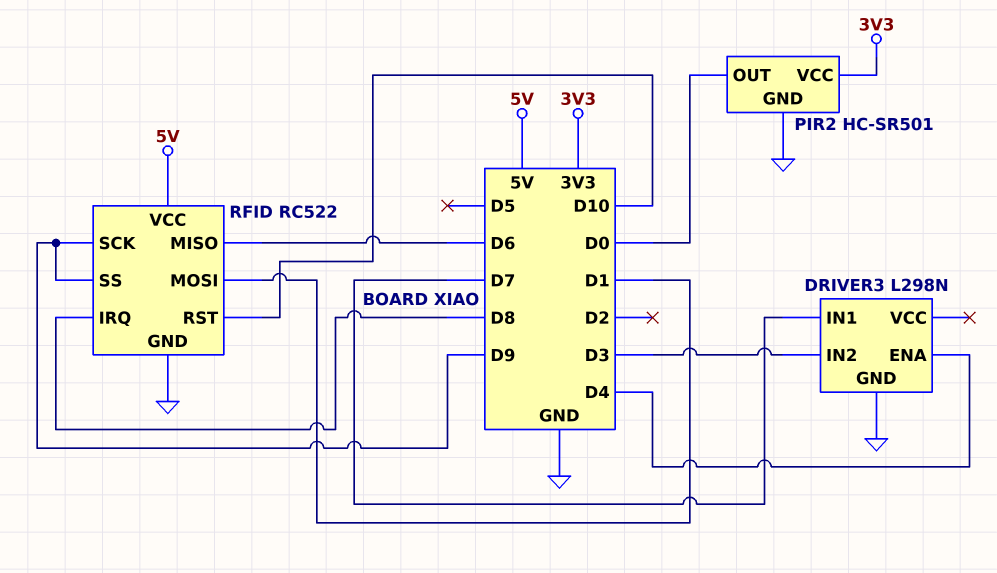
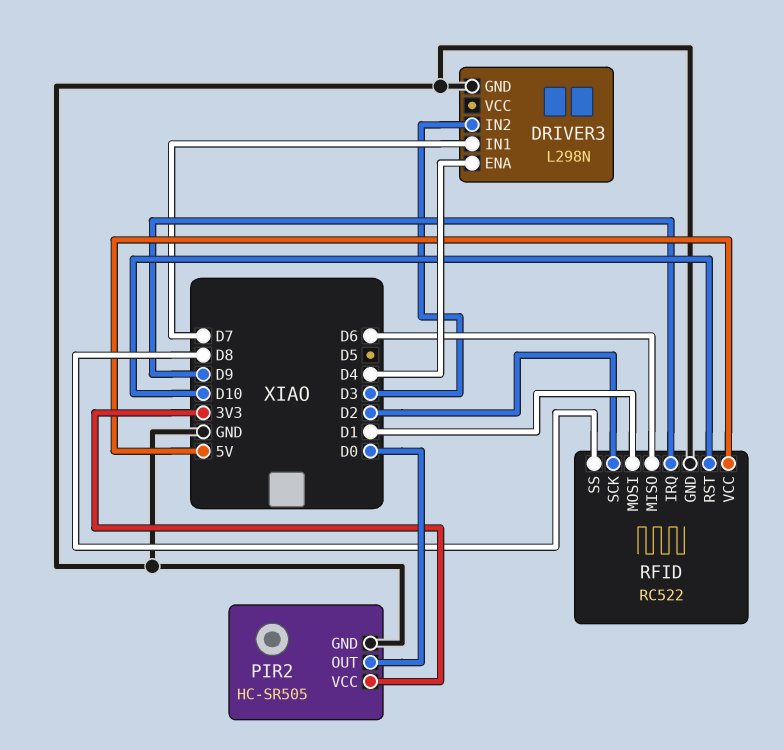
PIR2: HC-SR501 -> HC-SR505
RFID pin IRQ: D8 -> D9
RFID pin SCK: D9 -> D2
RFID pin SS: D9 -> D8

